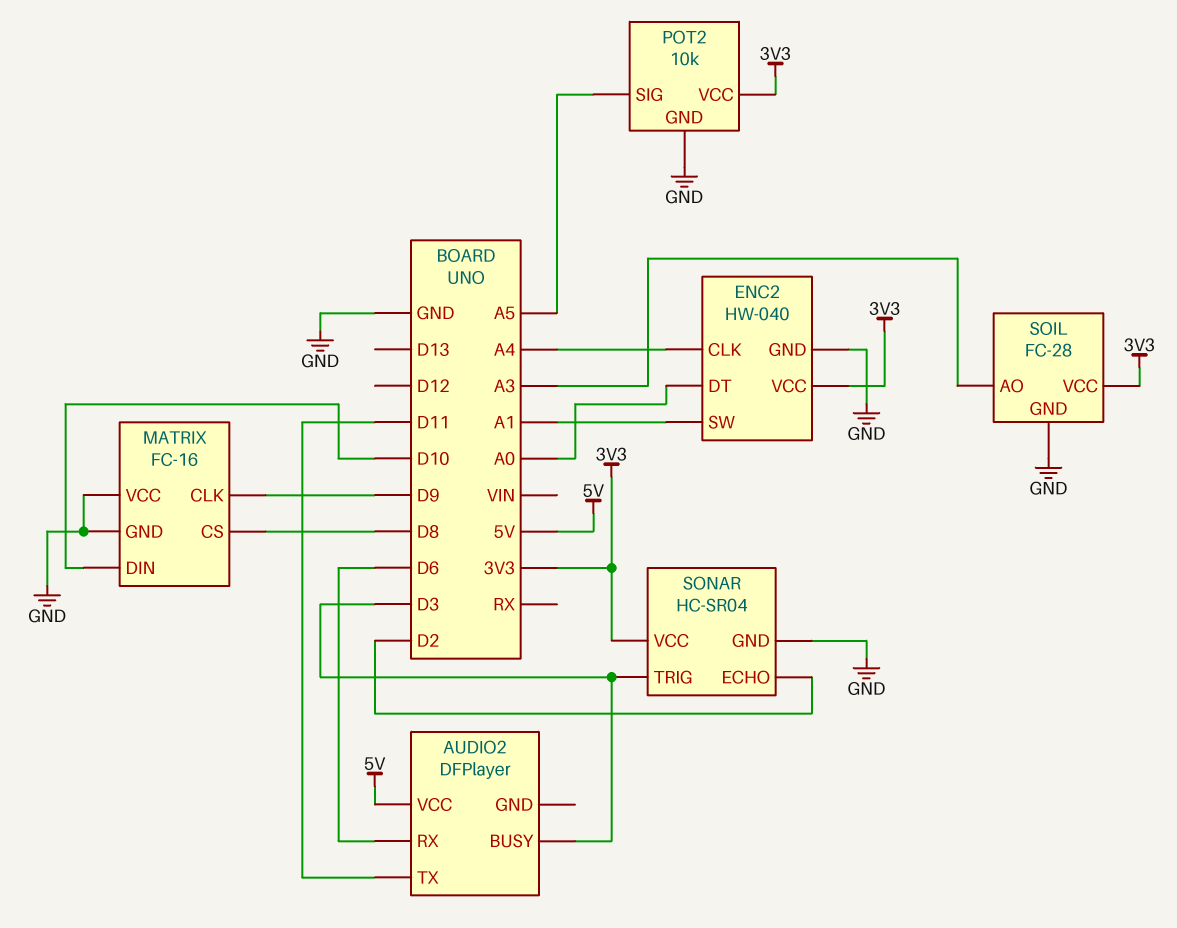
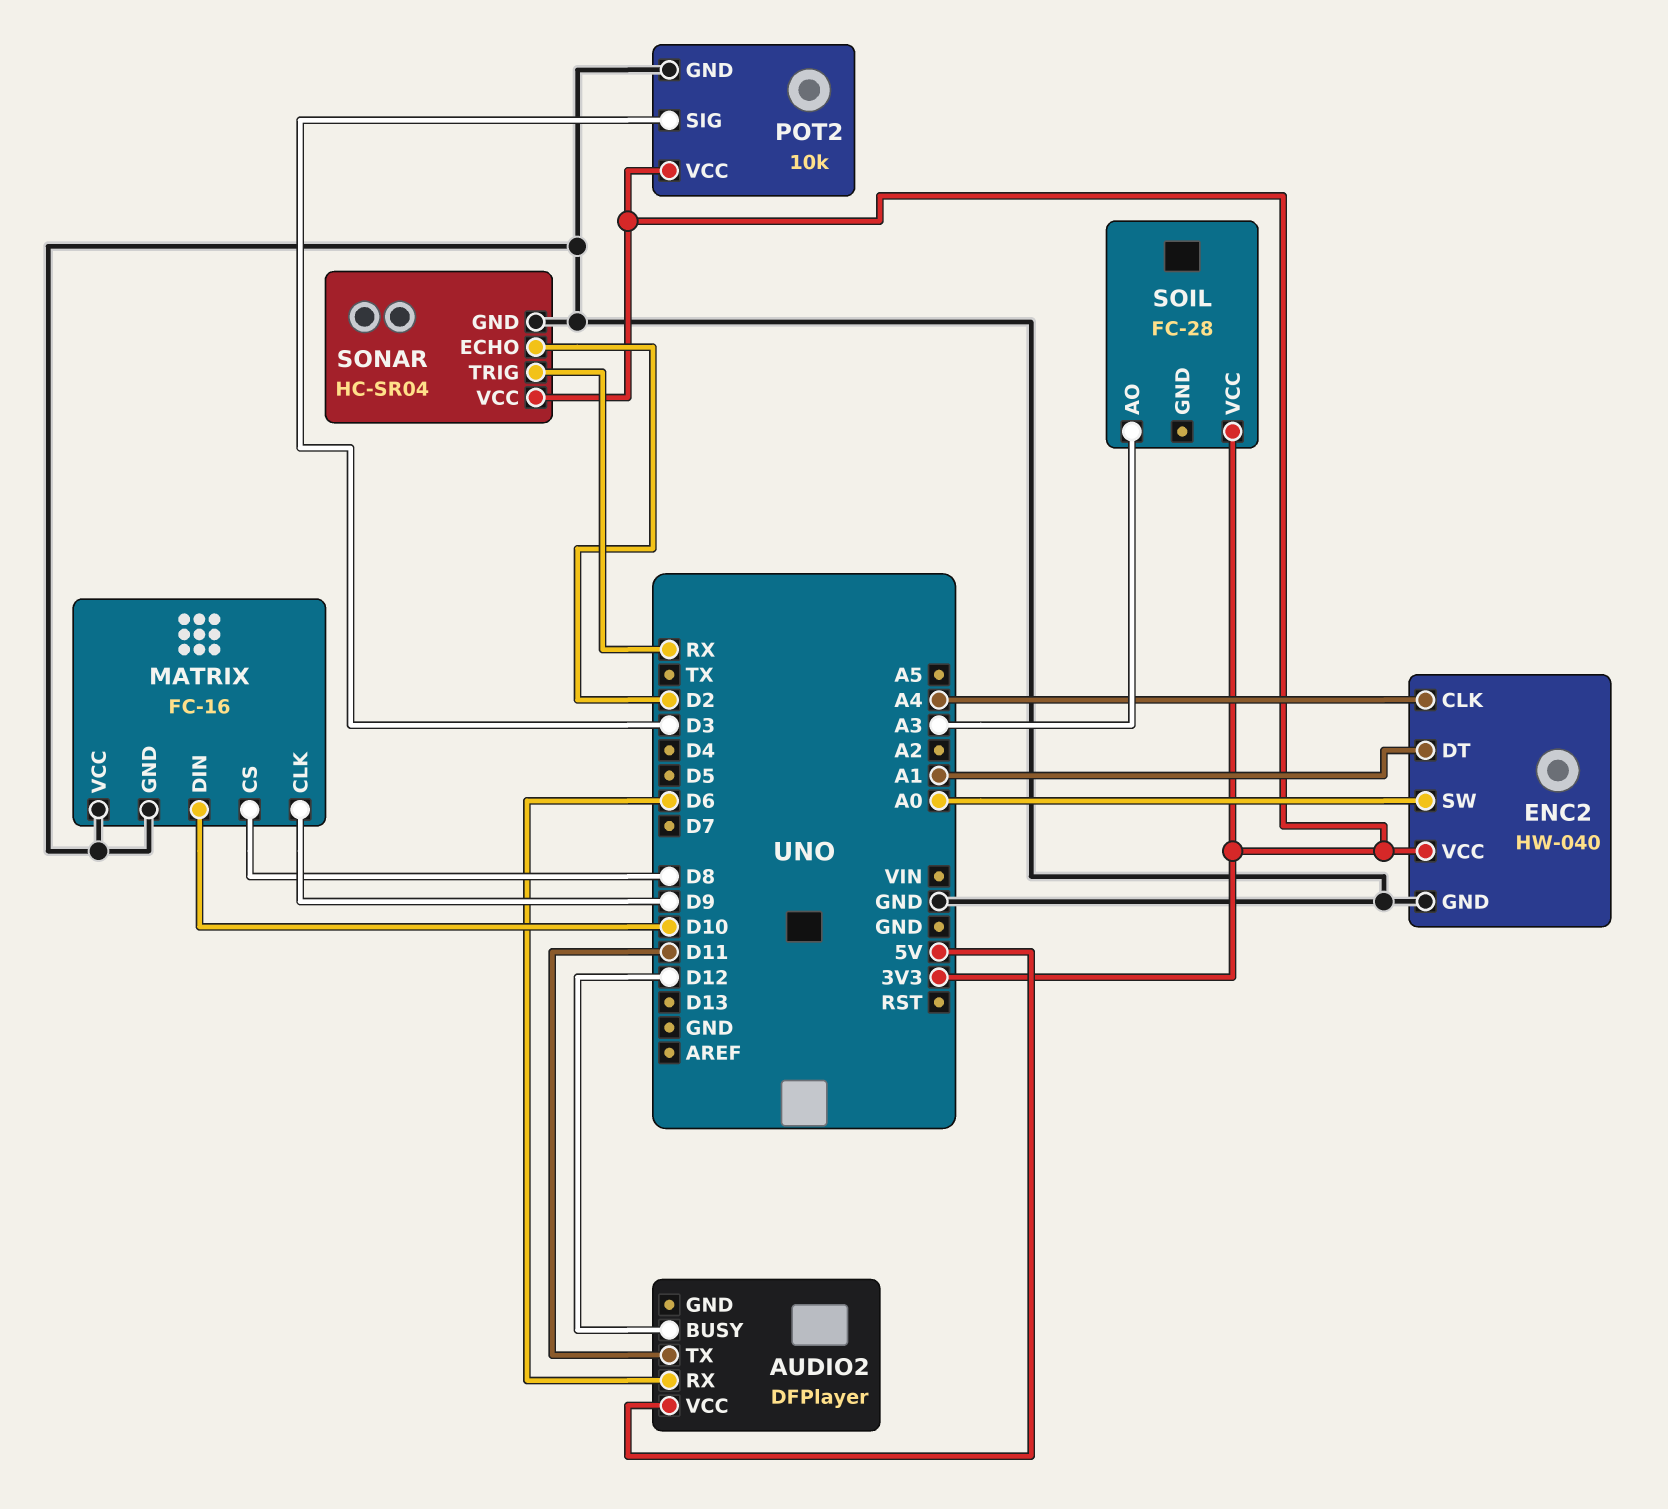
AUDIO2 pin BUSY: D3 -> D12
ENC2 pin DT: A0 -> A1
ENC2 pin SW: A1 -> A0
POT2 pin SIG: A5 -> D3
SOIL pin GND: GND -> none
SONAR pin TRIG: D3 -> RX

